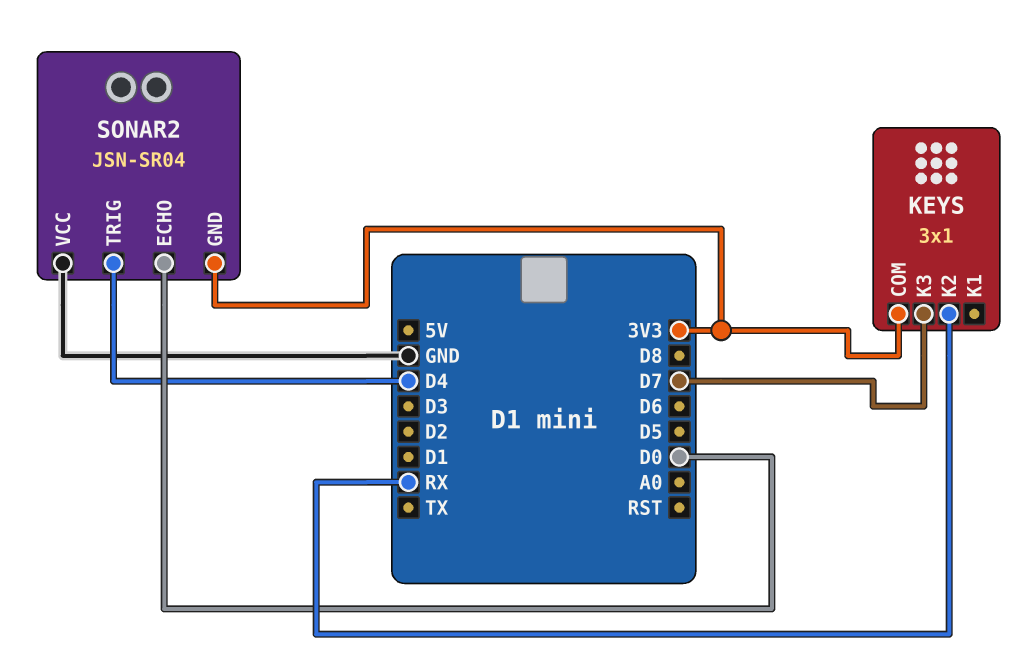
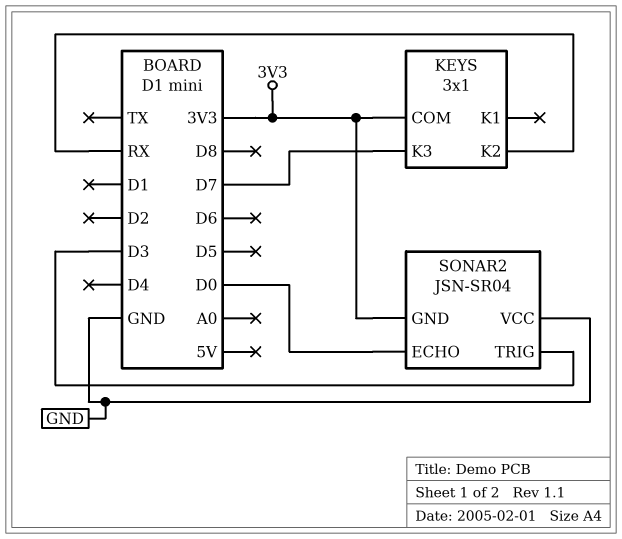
SONAR2 pin TRIG: D4 -> D3

